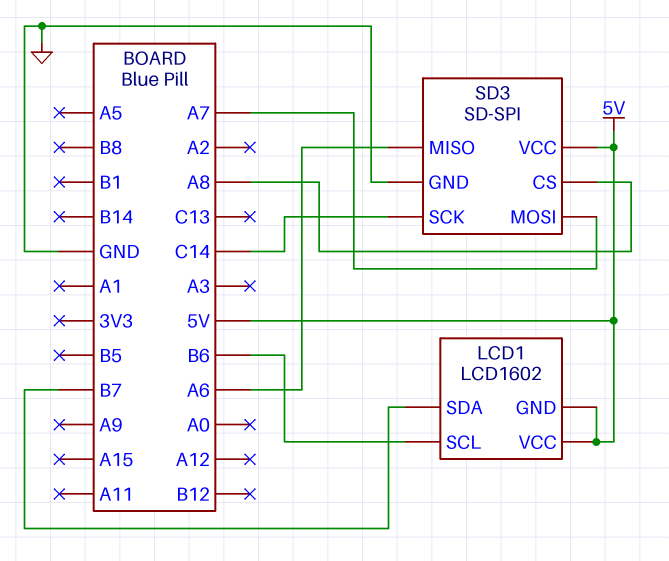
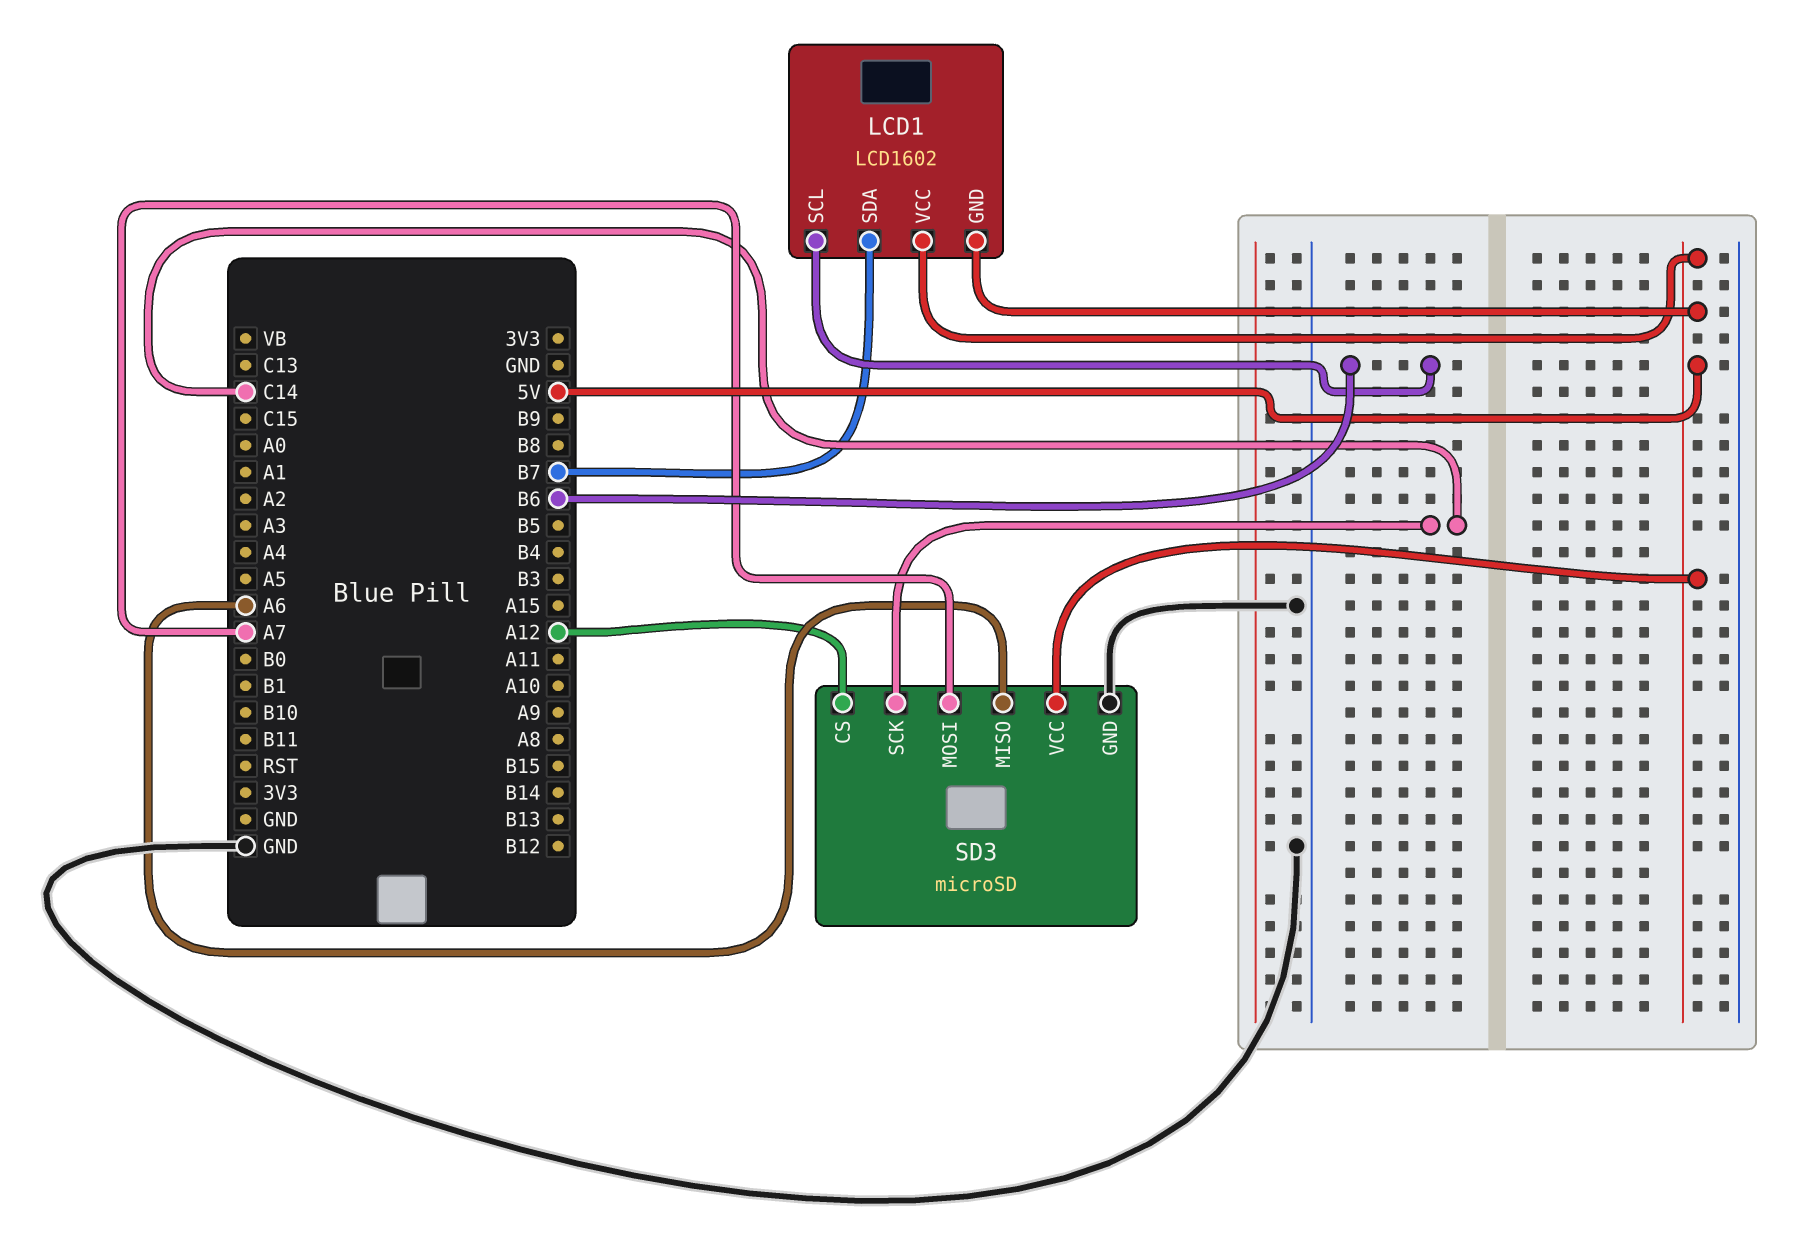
SD3: SD-SPI -> microSD
SD3 pin CS: A8 -> A12

